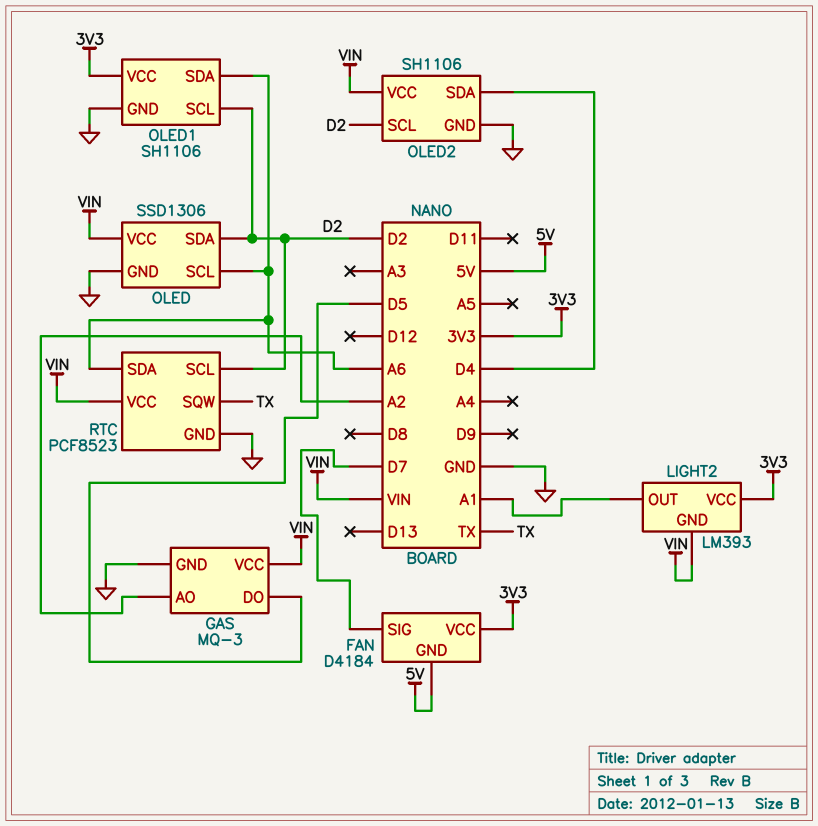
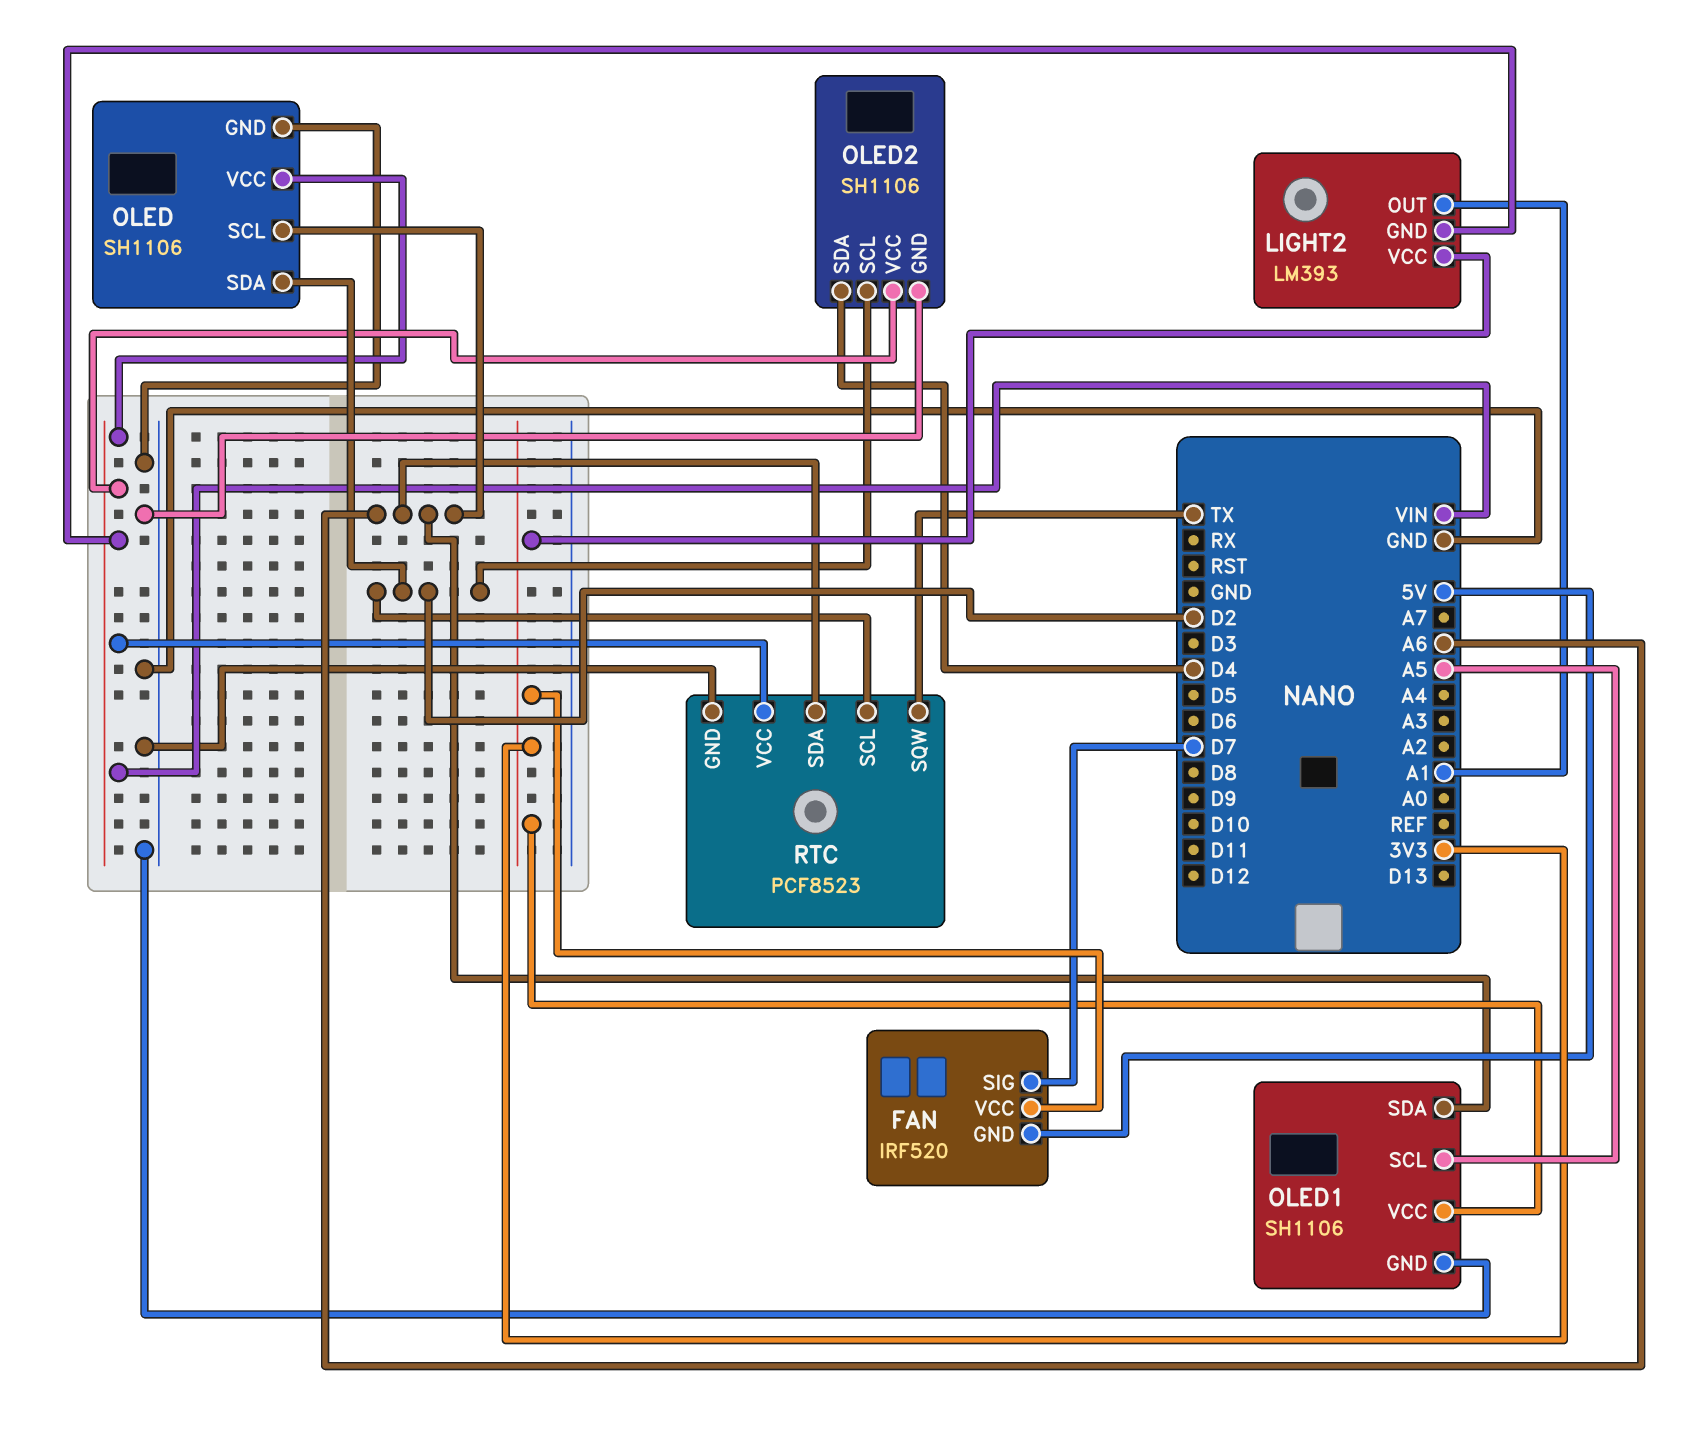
FAN: D4184 -> IRF520
GAS: MQ-3 -> none
GAS pin AO: A2 -> none
GAS pin DO: D5 -> none
GAS pin GND: GND -> none
GAS pin VCC: VIN -> none
OLED: SSD1306 -> SH1106
OLED1 pin SCL: D2 -> A5

